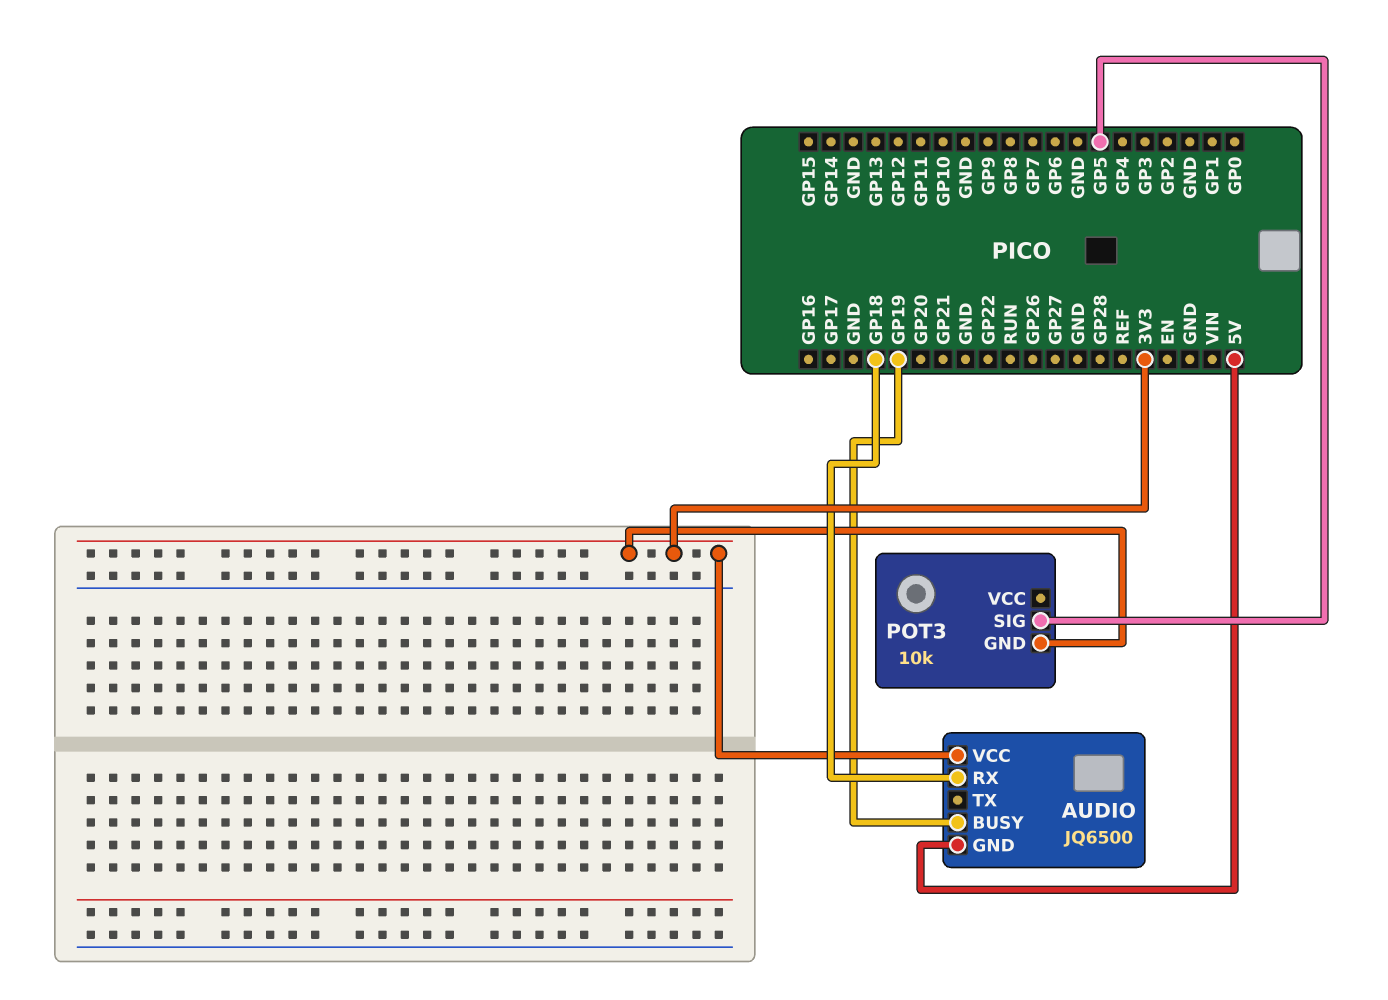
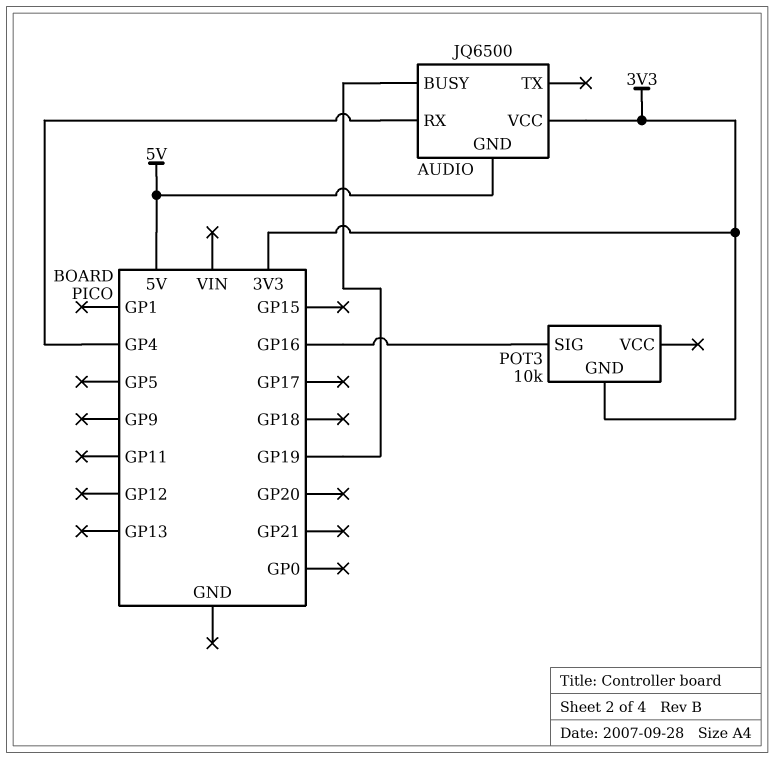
AUDIO pin RX: GP18 -> GP4
POT3 pin SIG: GP5 -> GP16

